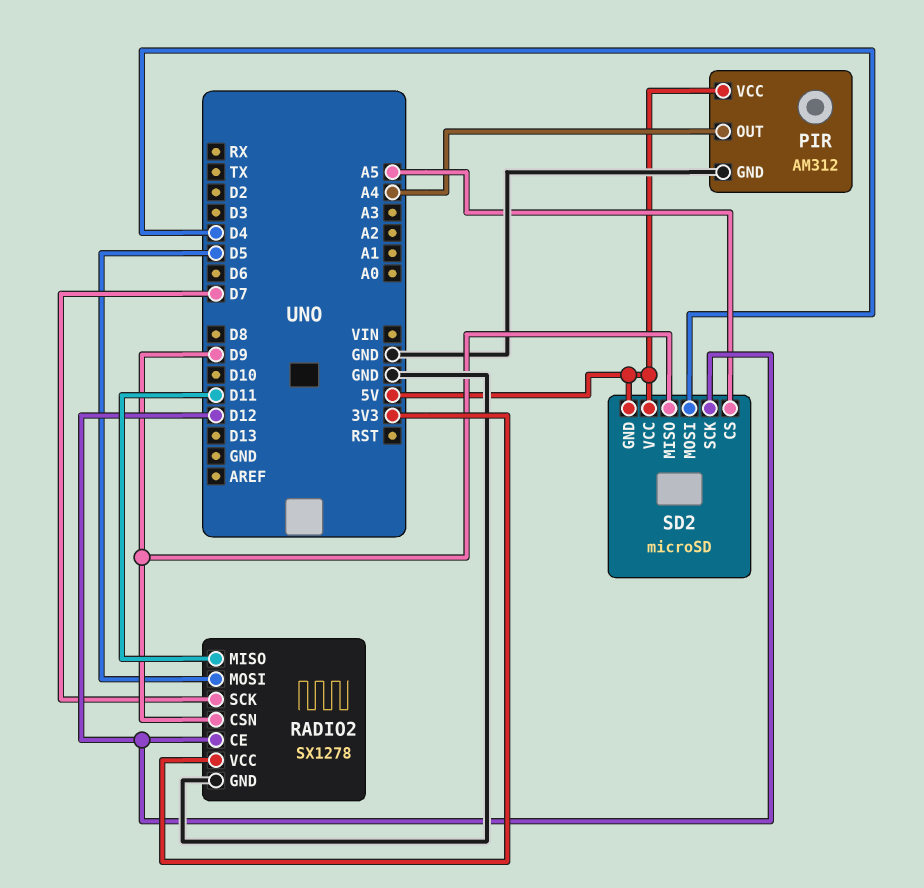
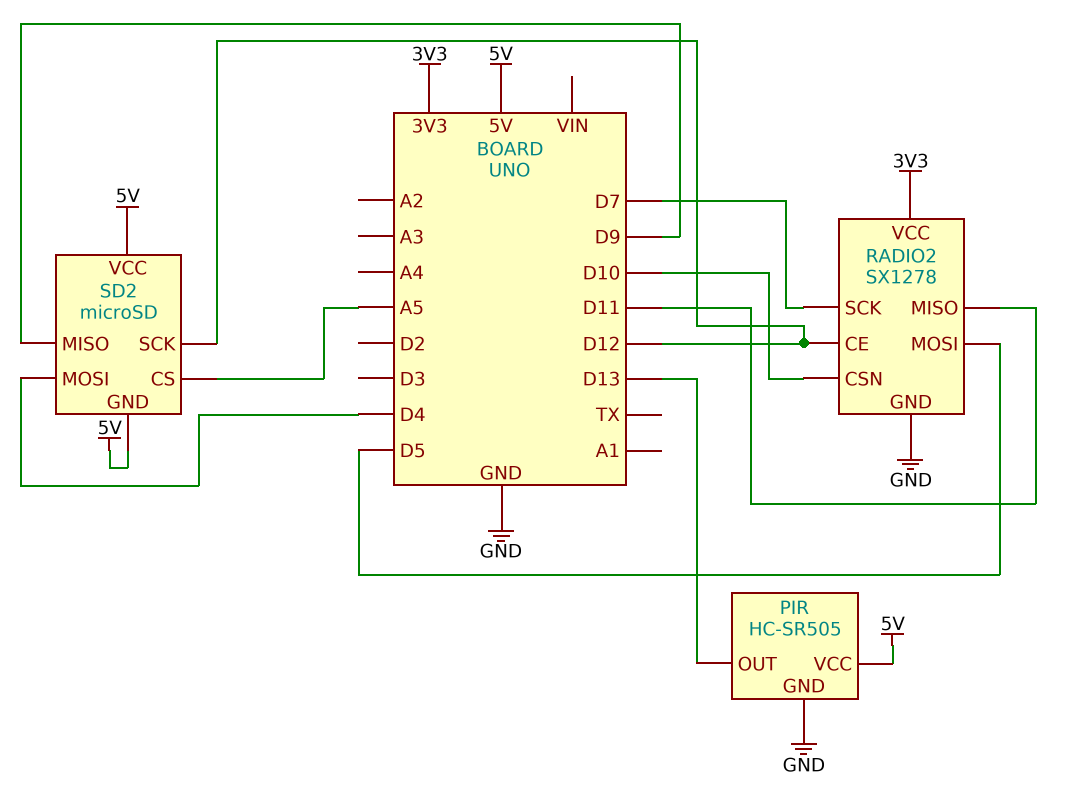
PIR: AM312 -> HC-SR505
PIR pin OUT: A4 -> D13
RADIO2 pin CSN: D9 -> D10

